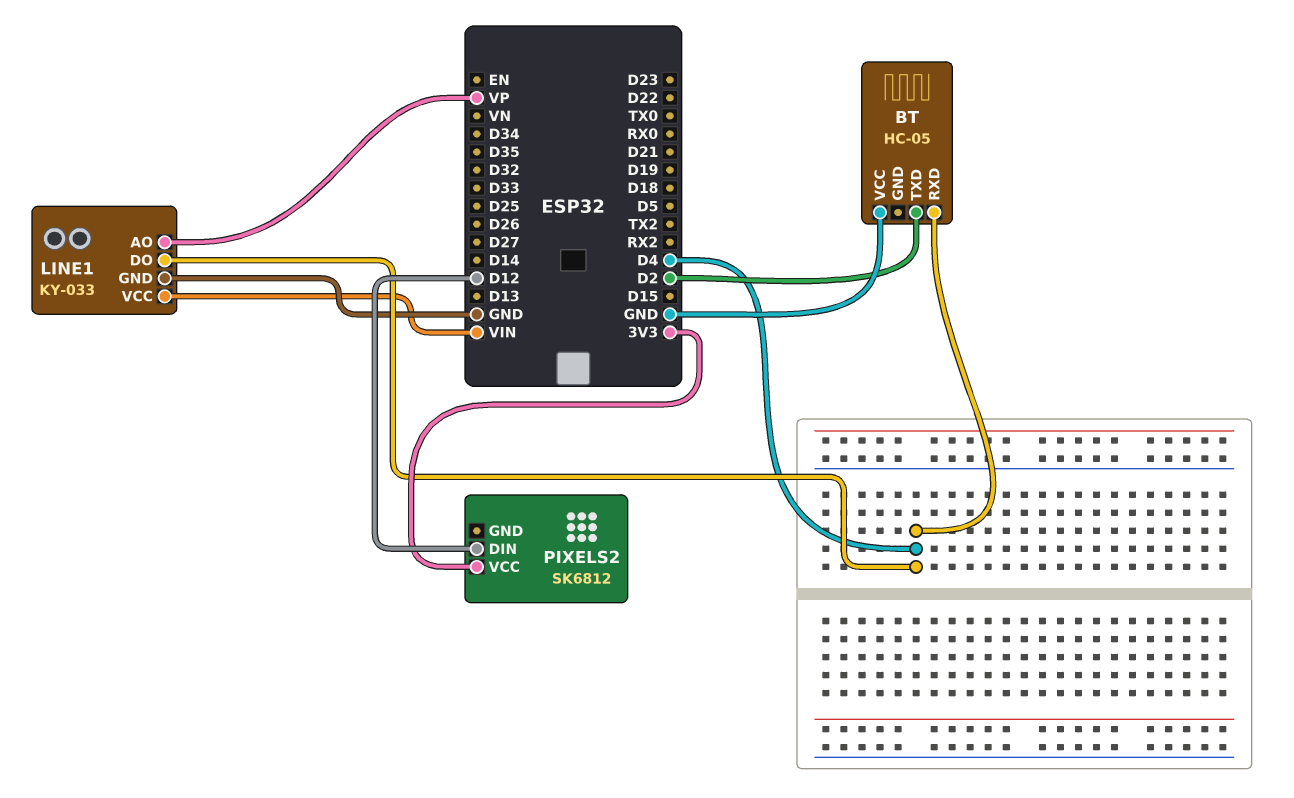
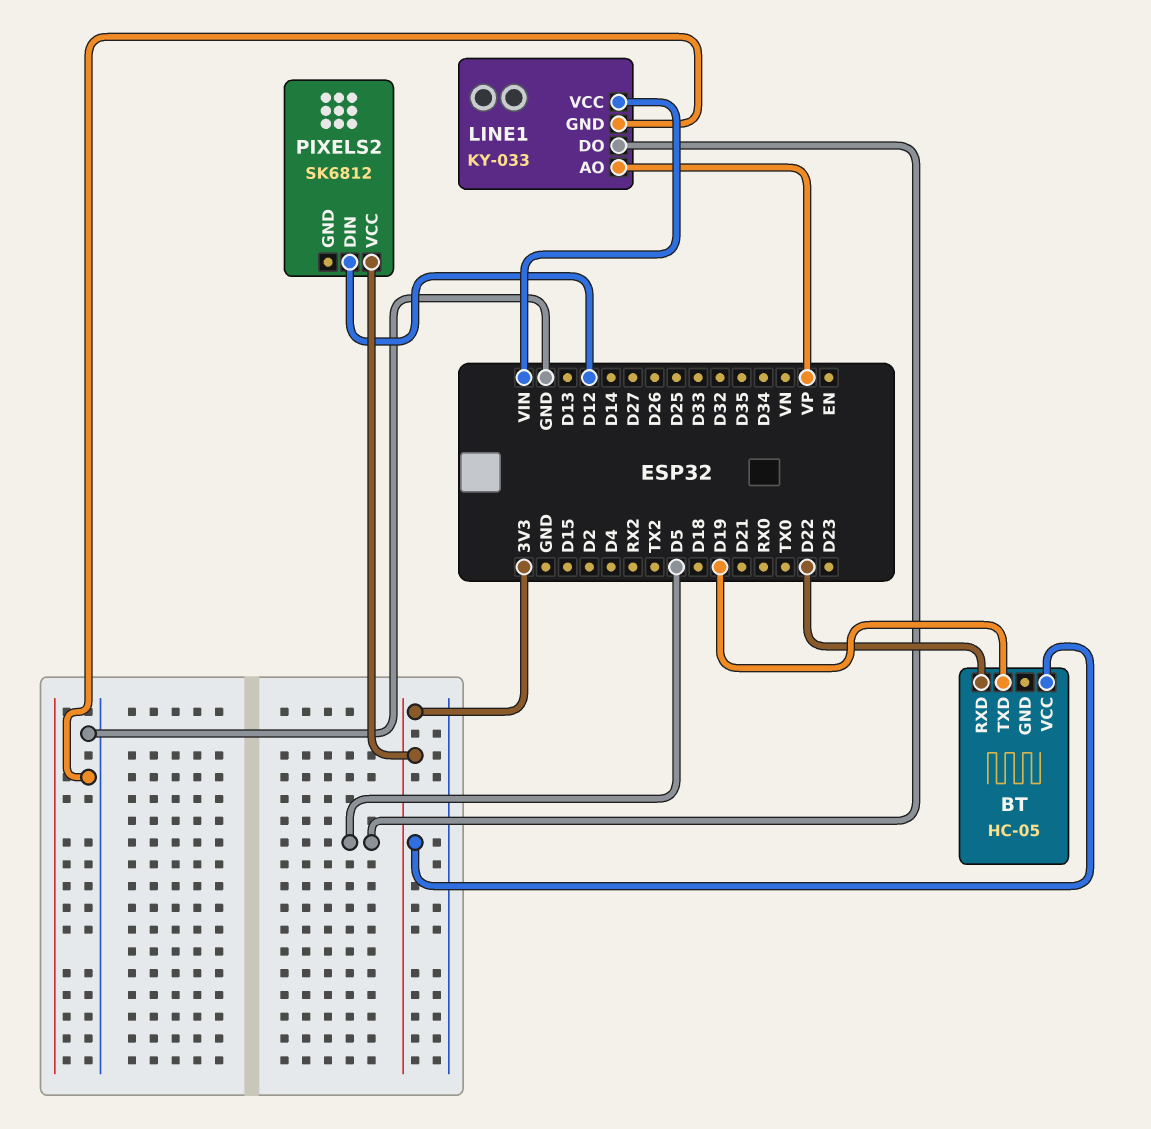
BT pin RXD: D4 -> D22
BT pin TXD: D2 -> D19
BT pin VCC: GND -> 3V3
LINE1 pin DO: D4 -> D5

